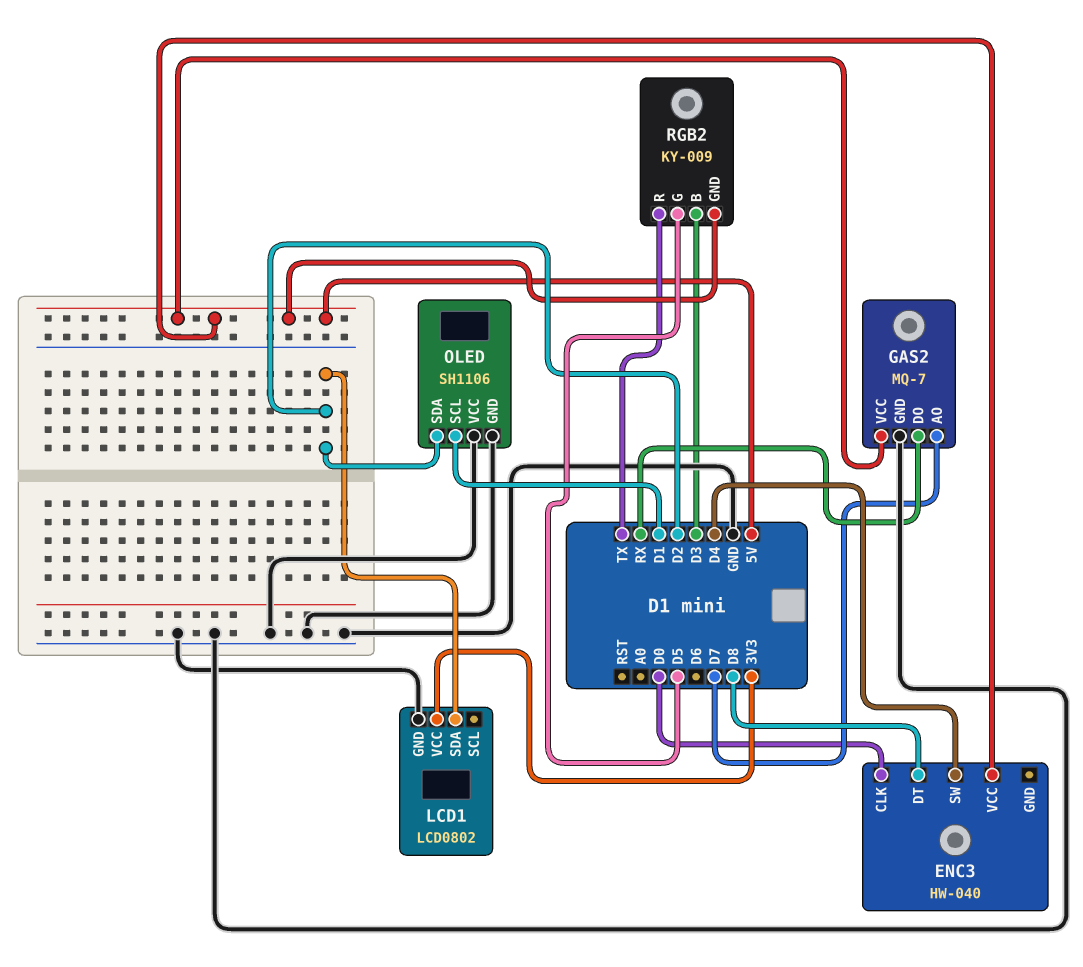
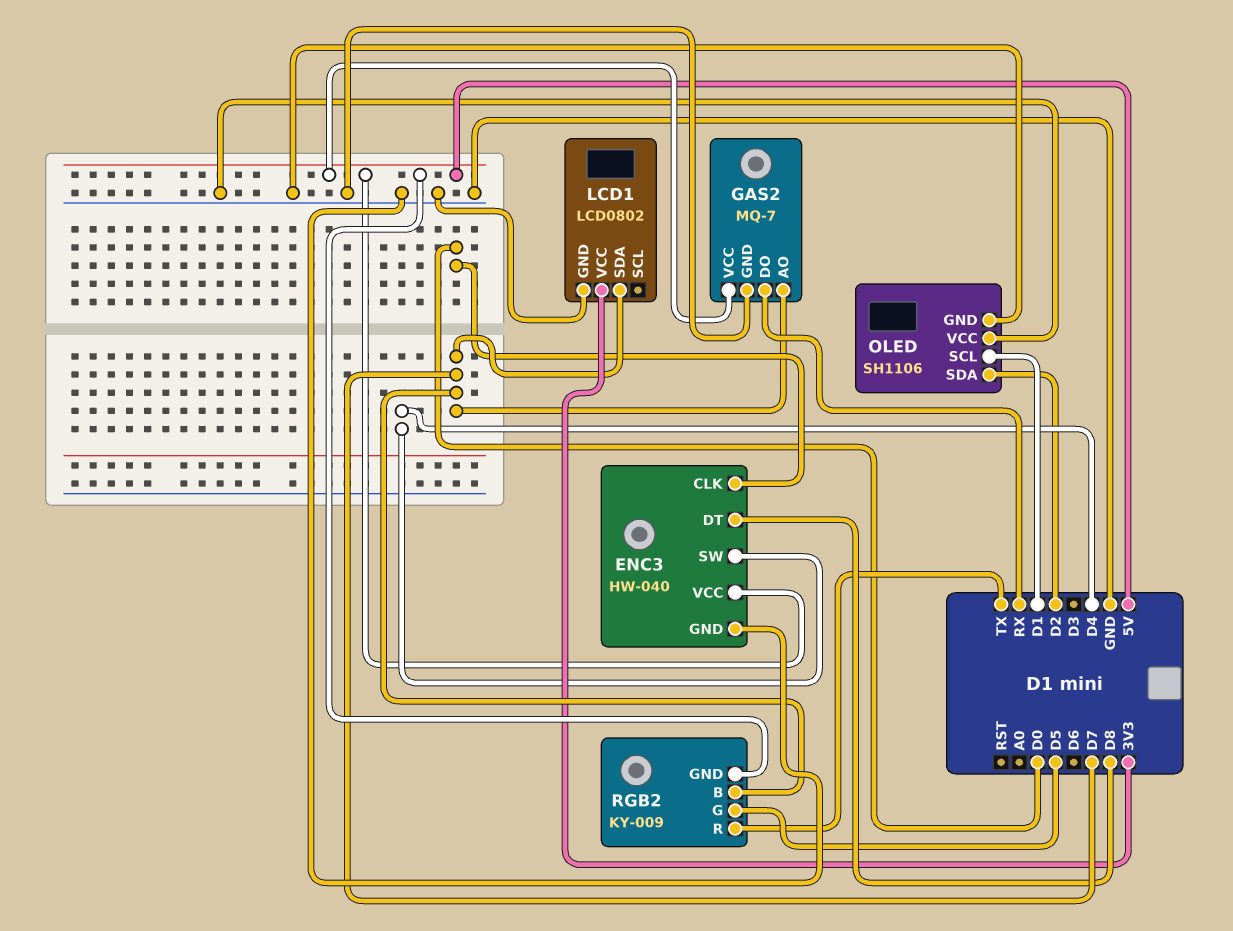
ENC3 pin GND: none -> GND
LCD1 pin SDA: D2 -> D7
RGB2 pin B: D3 -> D7

